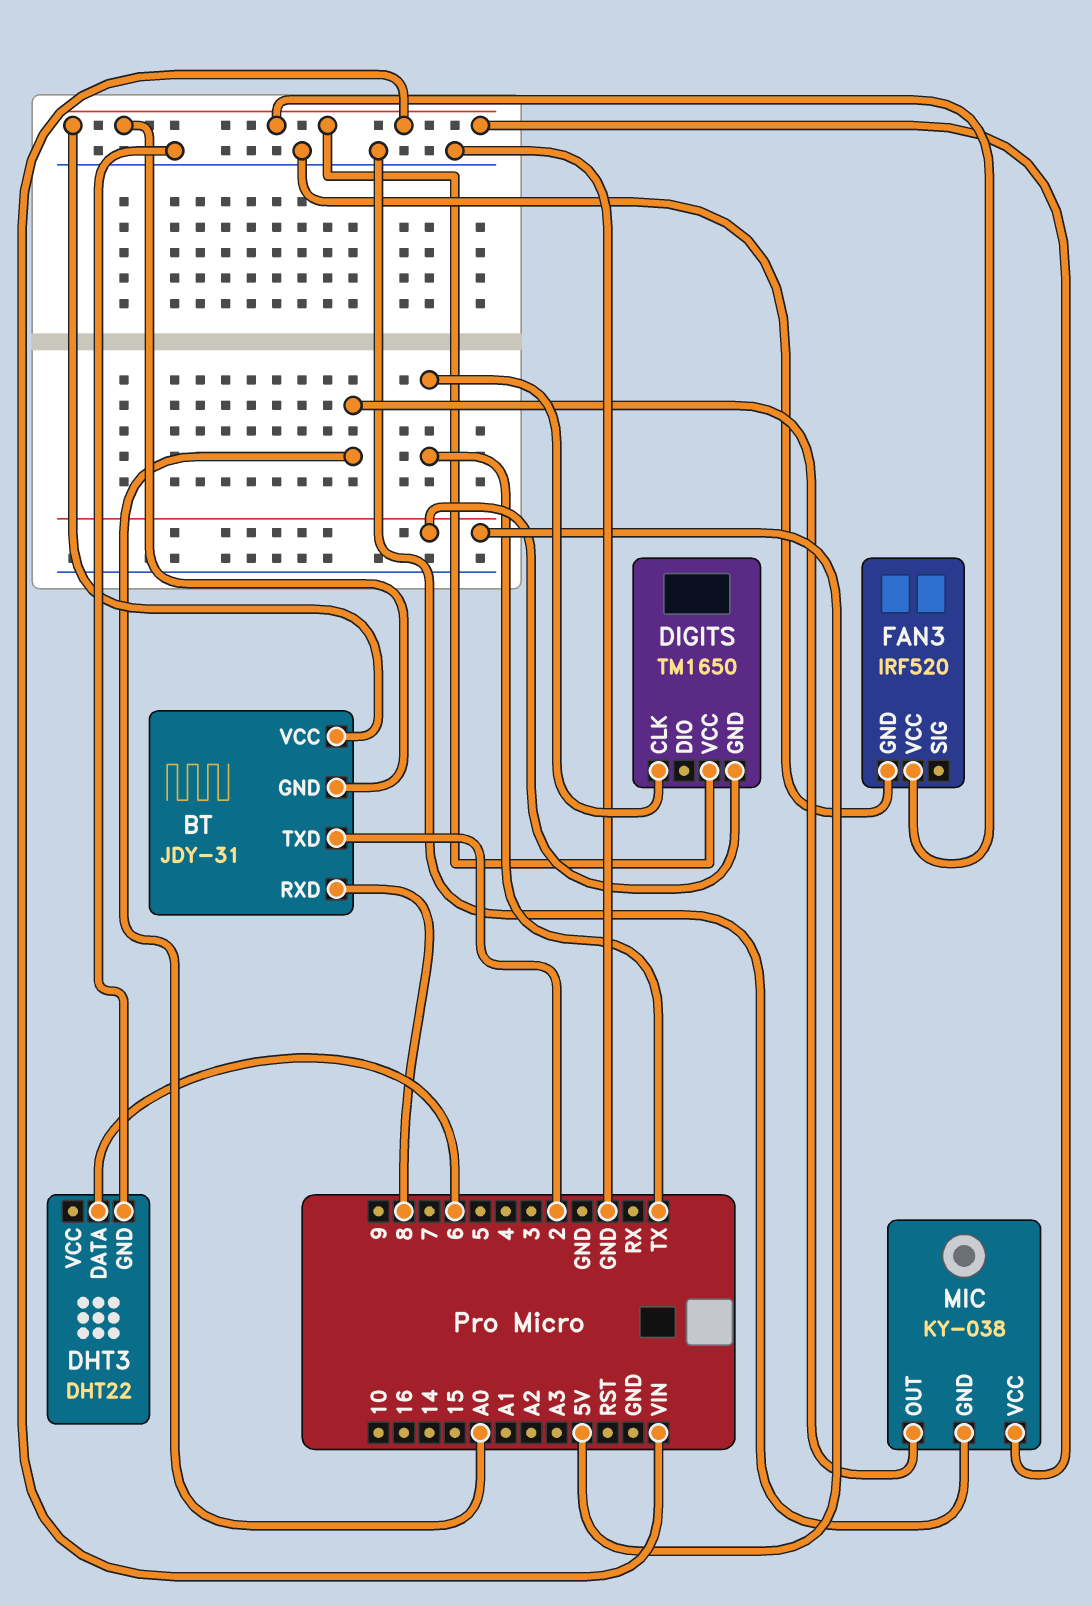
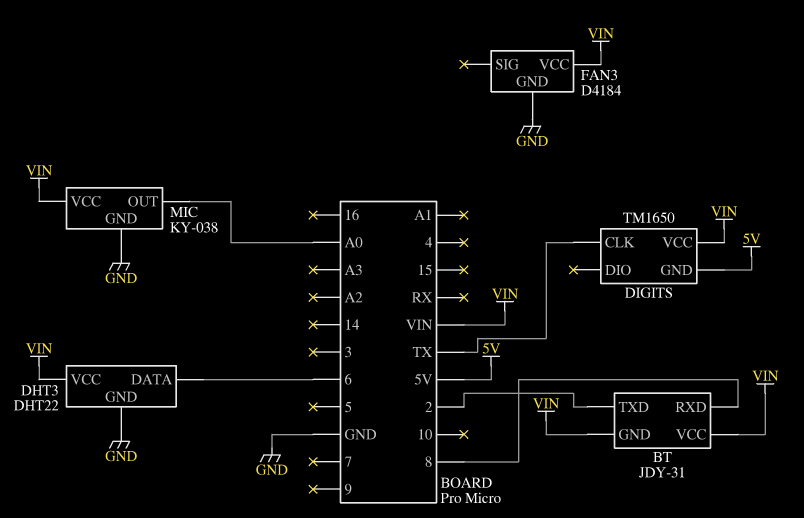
DHT3 pin VCC: none -> VIN
FAN3: IRF520 -> D4184

